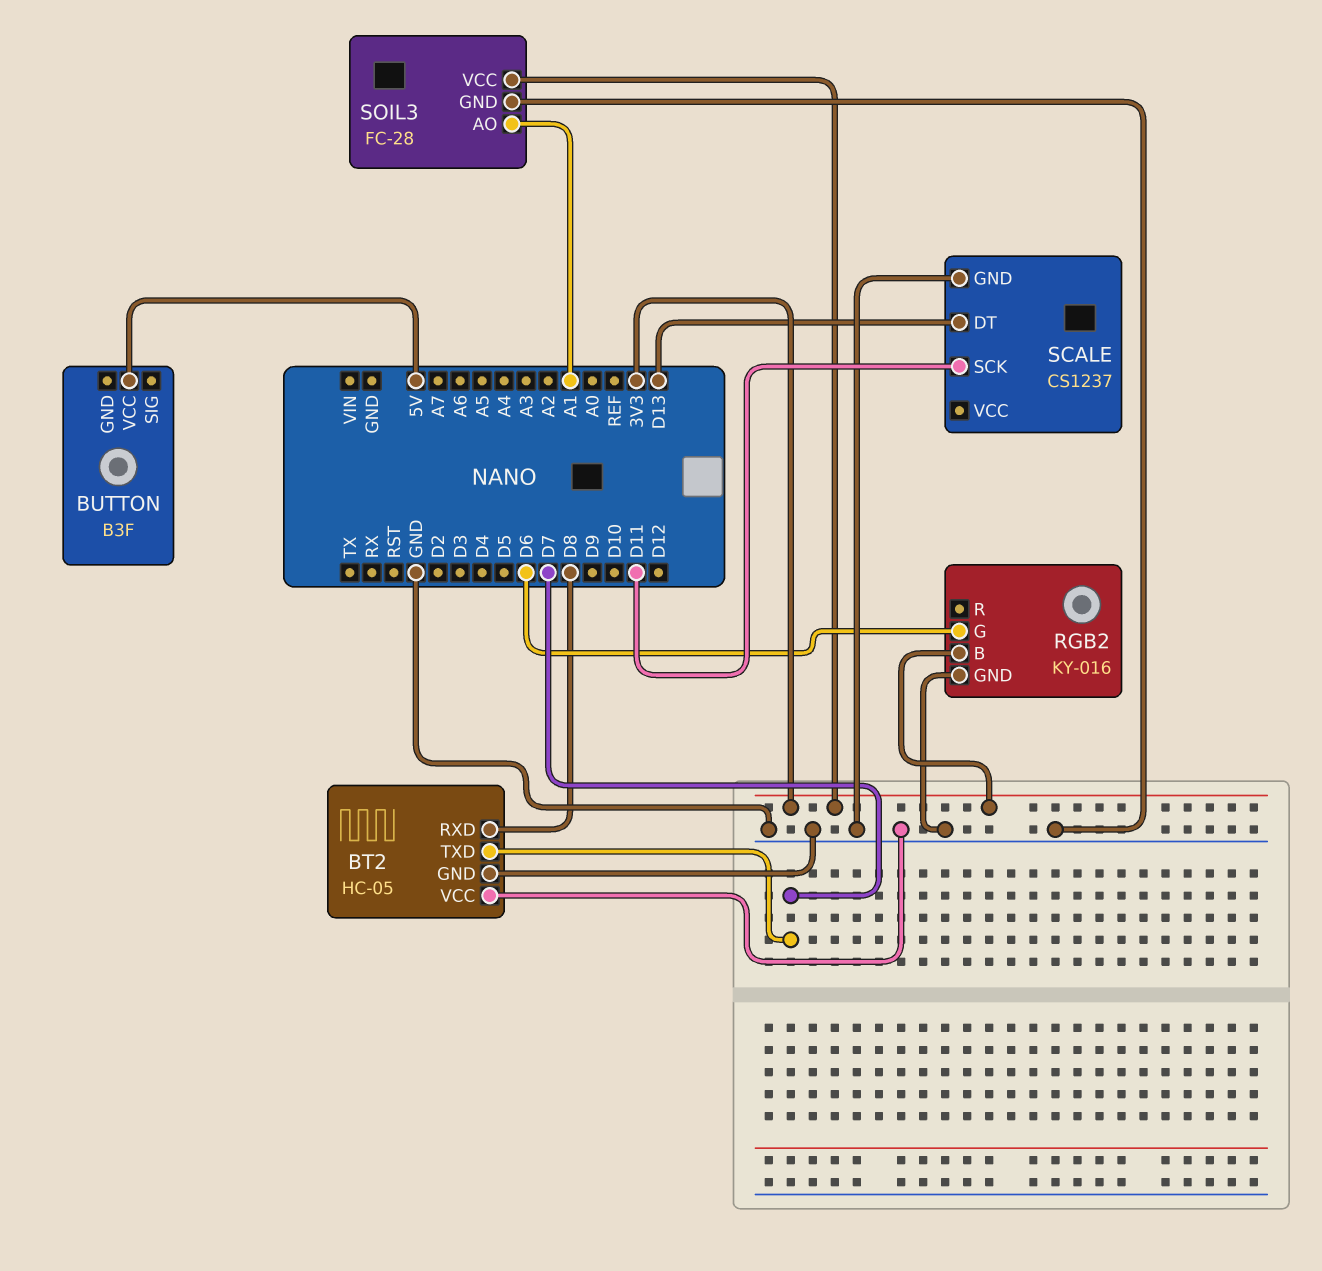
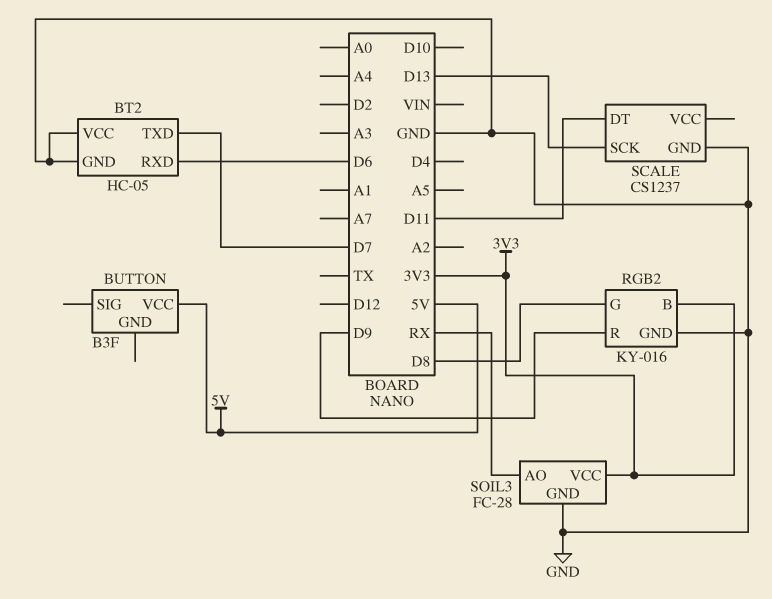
BT2 pin RXD: D8 -> D6
RGB2 pin G: D6 -> D8
RGB2 pin R: none -> D9
SCALE pin DT: D13 -> D11
SCALE pin SCK: D11 -> D13
SOIL3 pin AO: A1 -> RX

